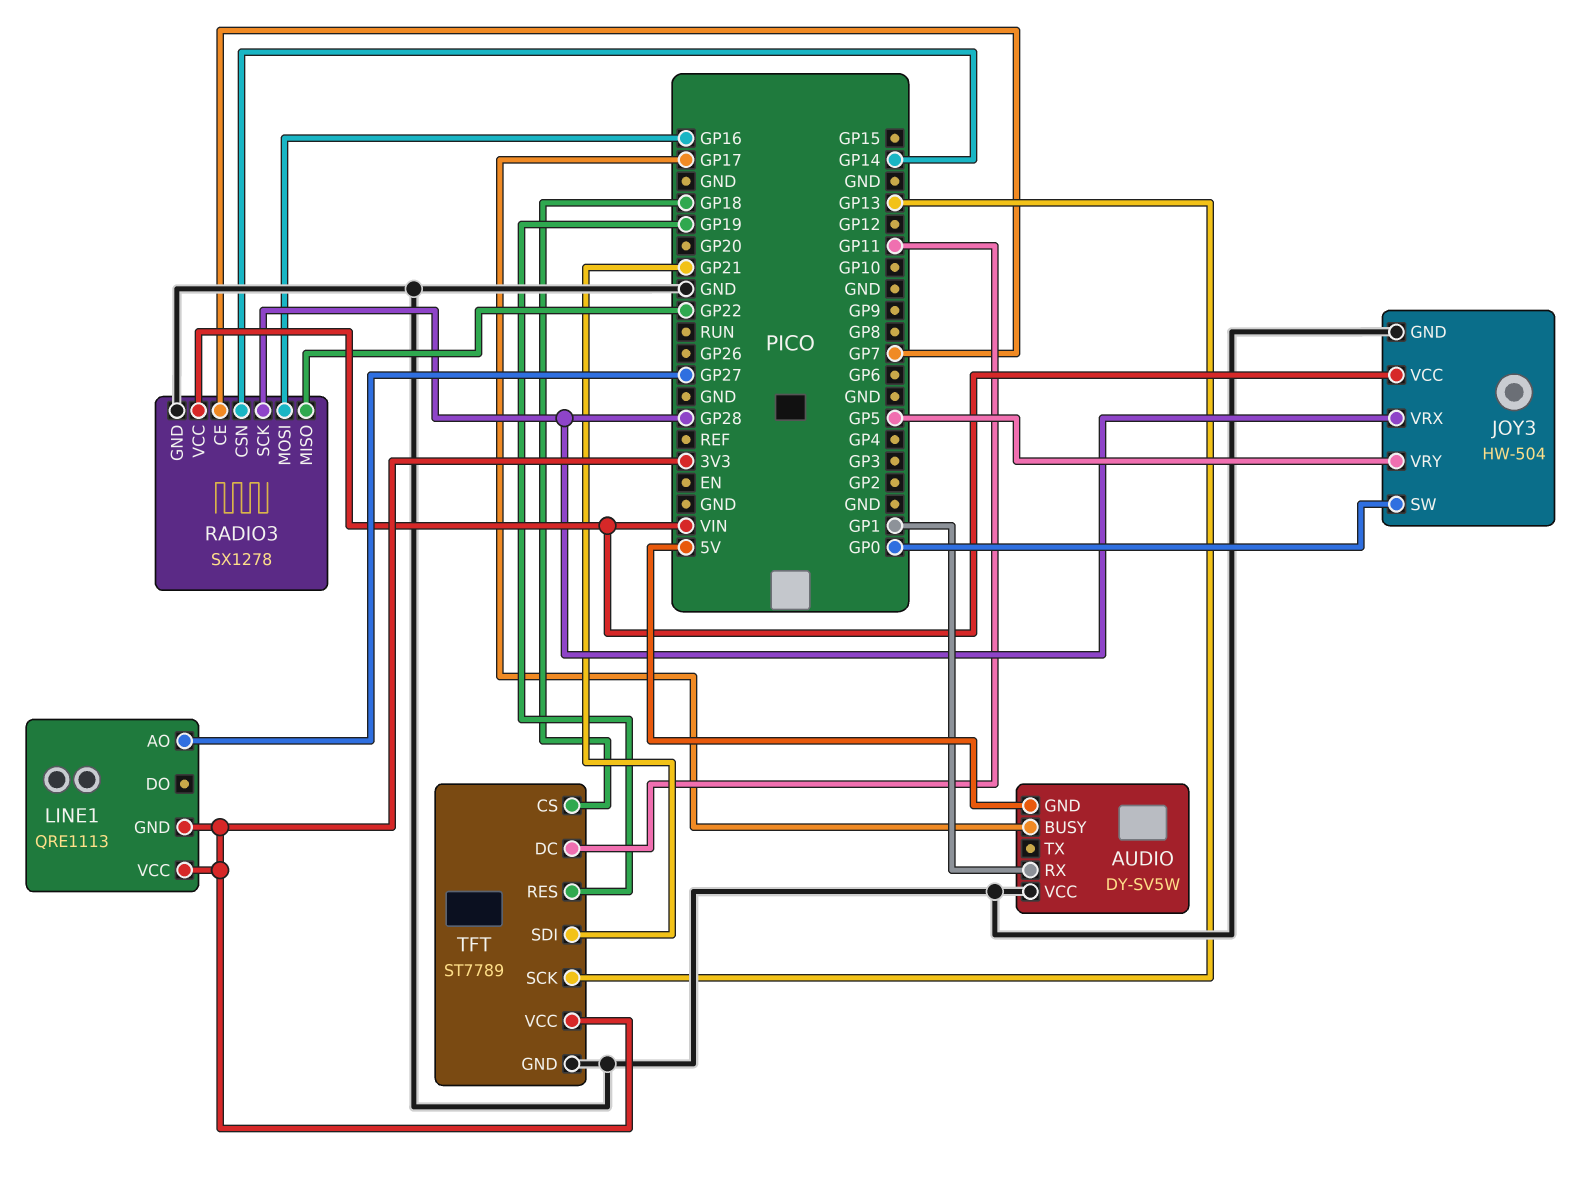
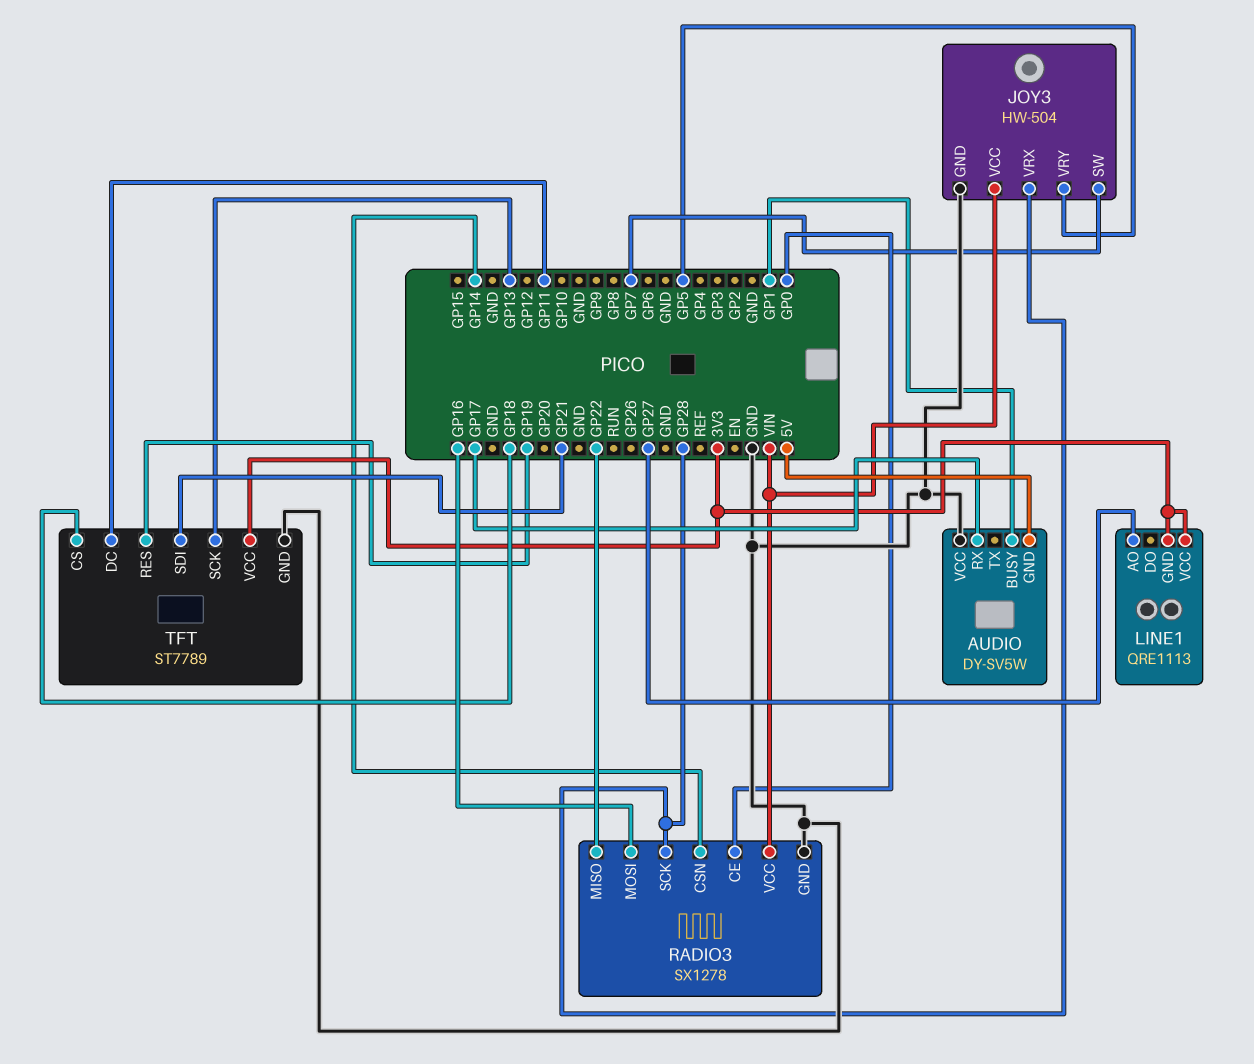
AUDIO pin BUSY: GP17 -> GP1
AUDIO pin RX: GP1 -> GP17
JOY3 pin SW: GP0 -> GP7
RADIO3 pin CE: GP7 -> GP0

